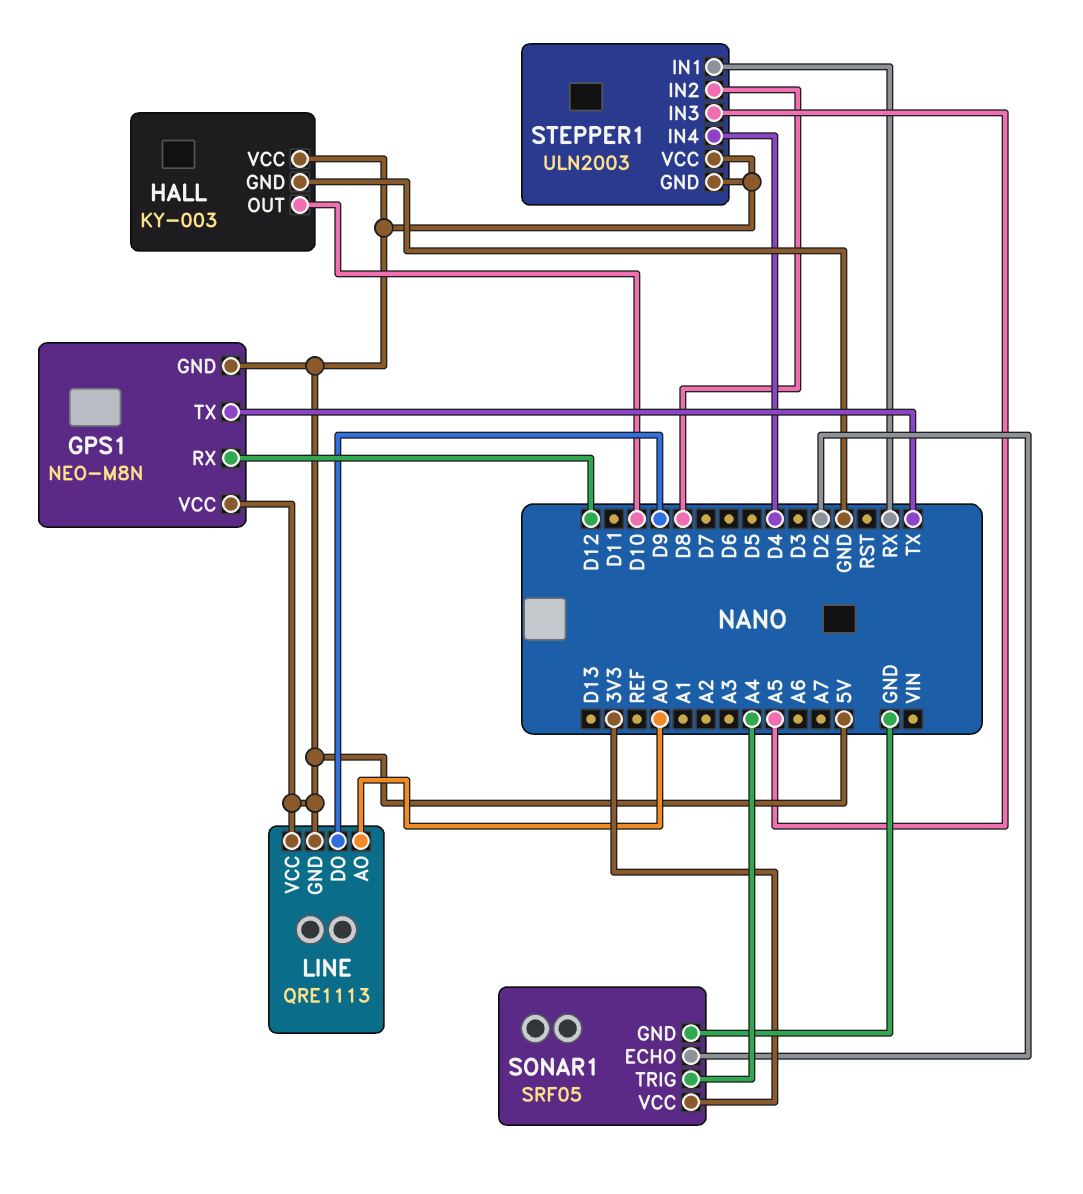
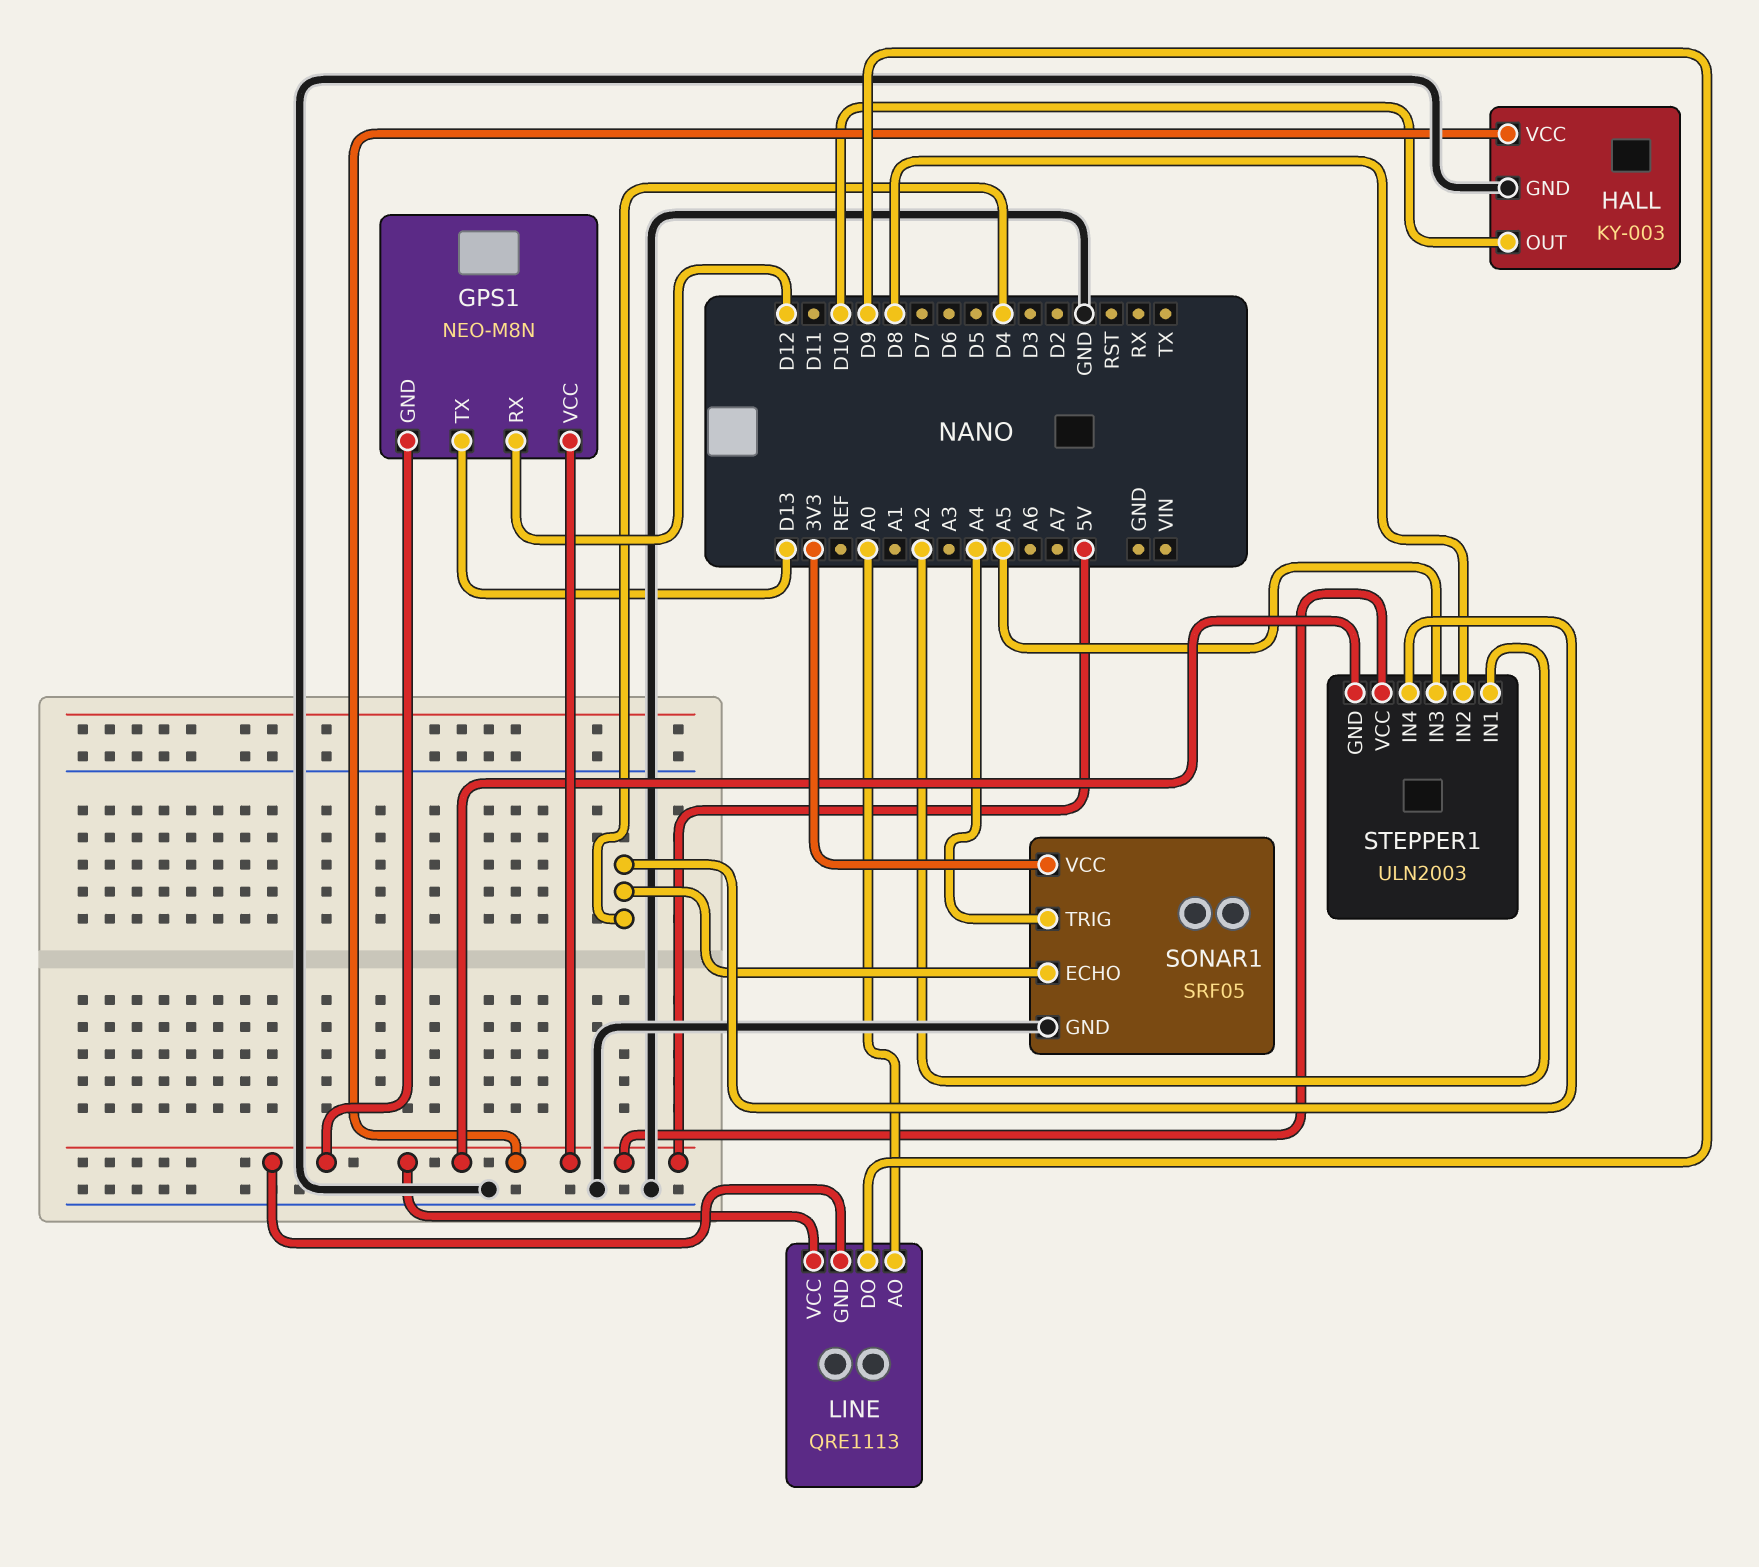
GPS1 pin TX: TX -> D13
SONAR1 pin ECHO: D2 -> D4
STEPPER1 pin IN1: RX -> A2

